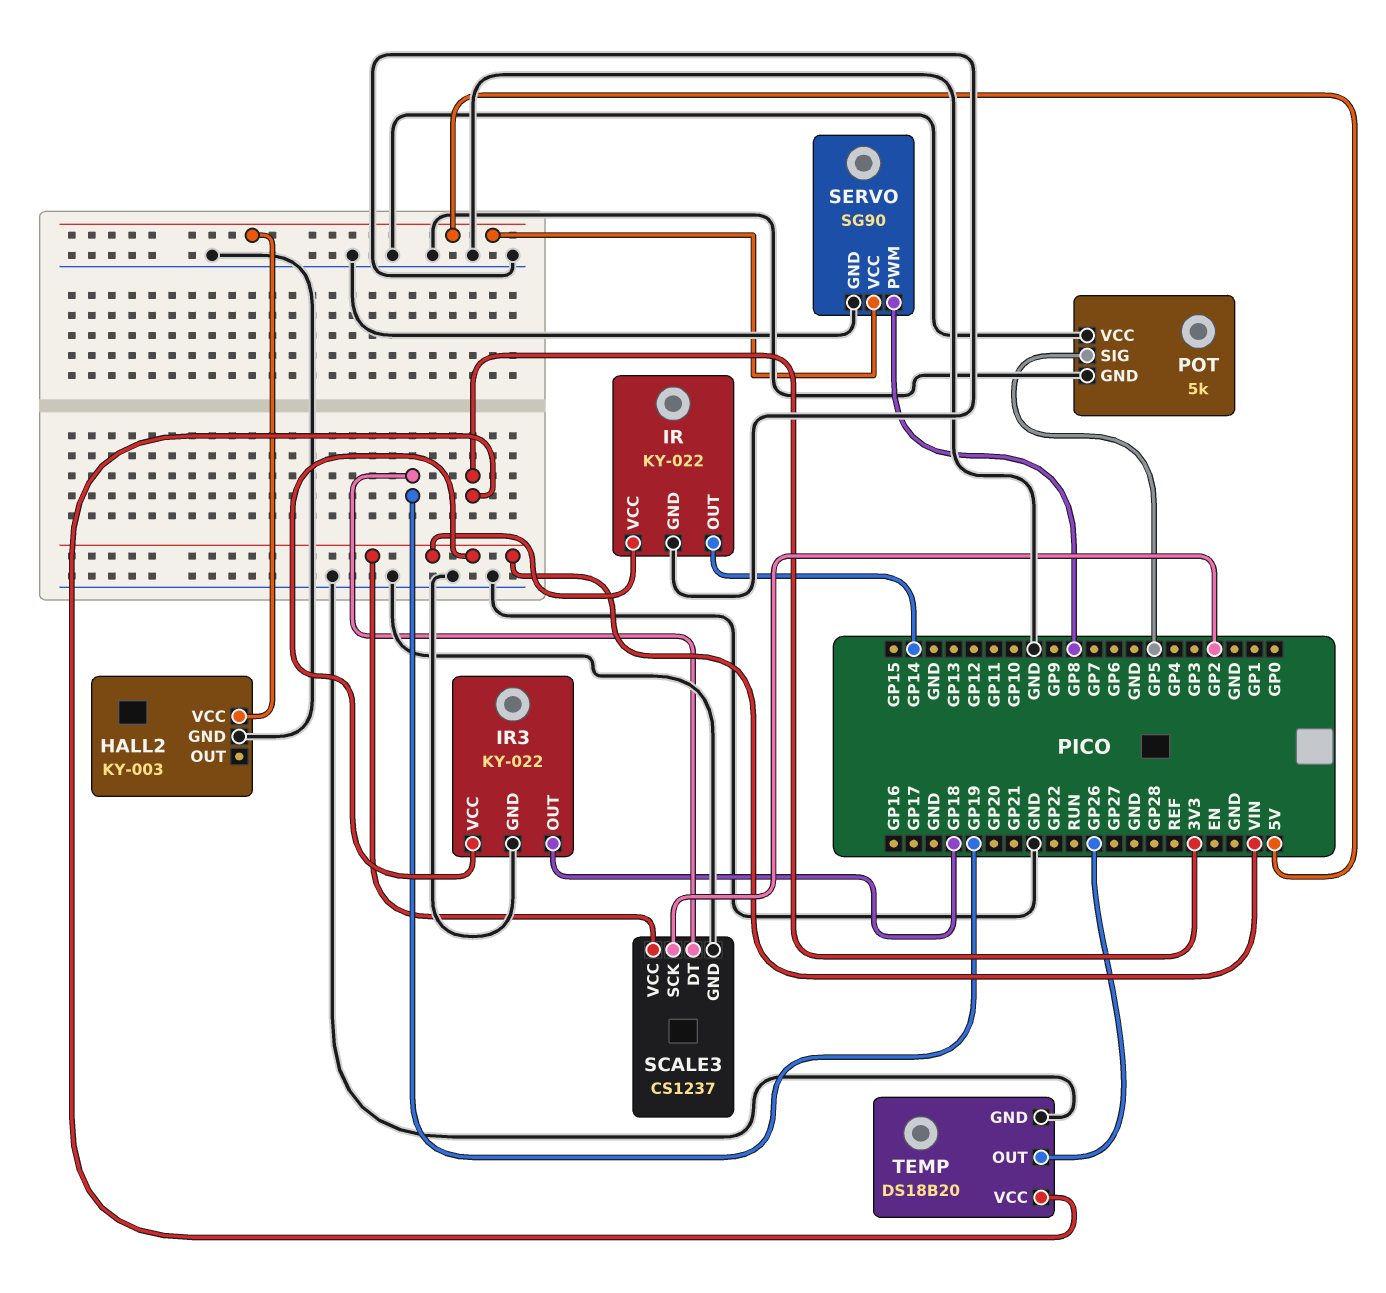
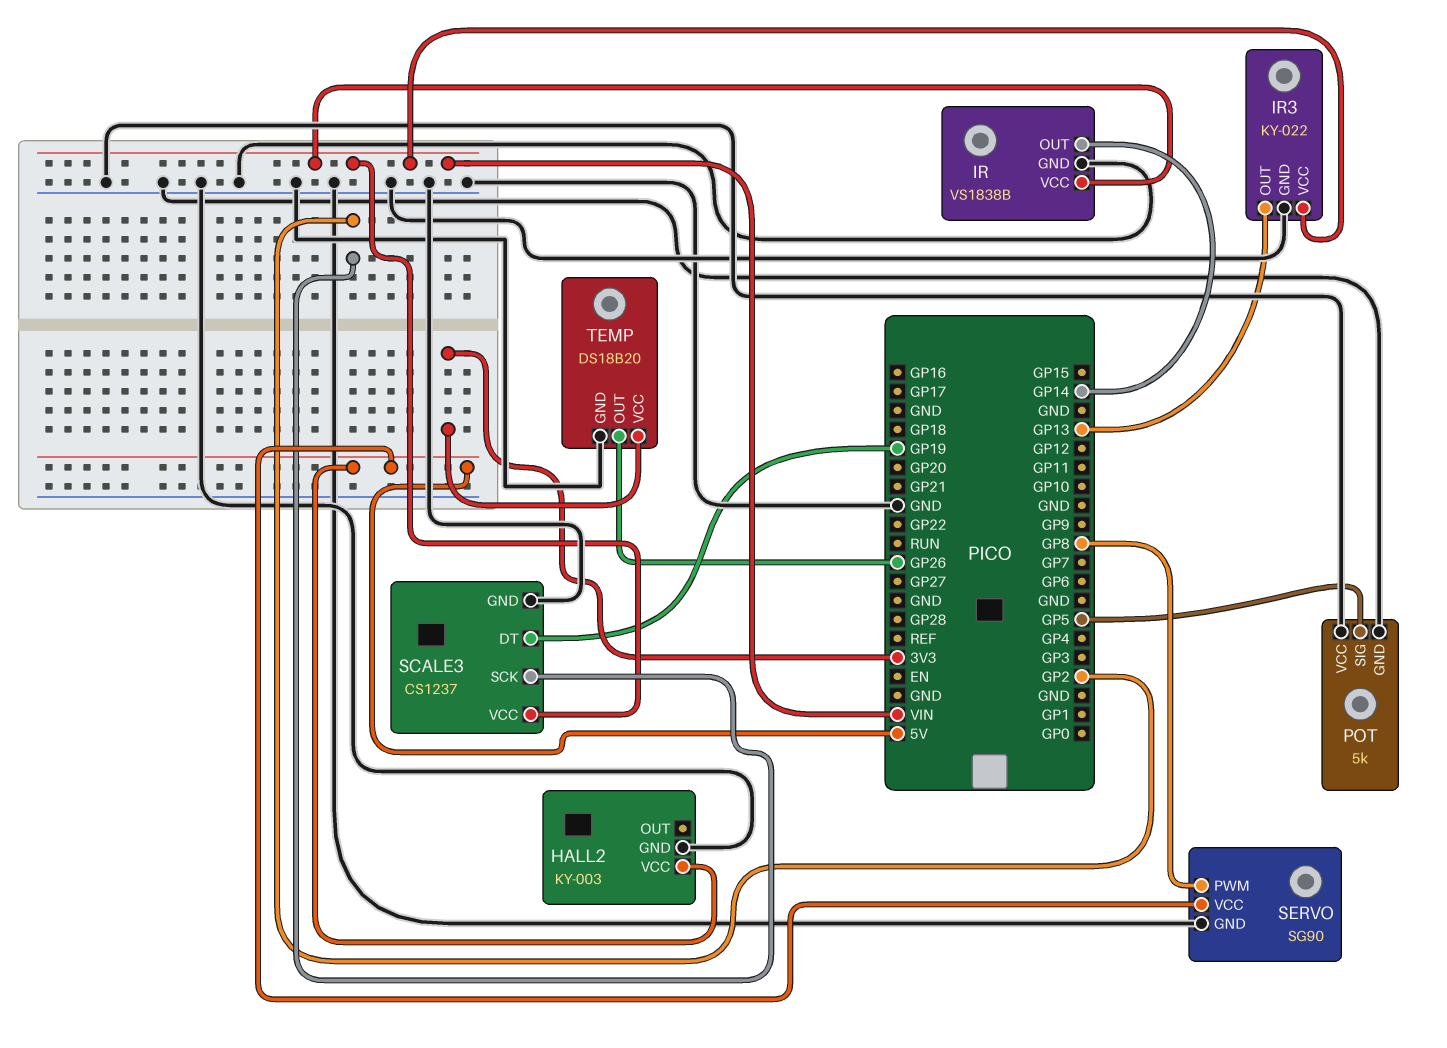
IR: KY-022 -> VS1838B
IR3 pin OUT: GP18 -> GP13

